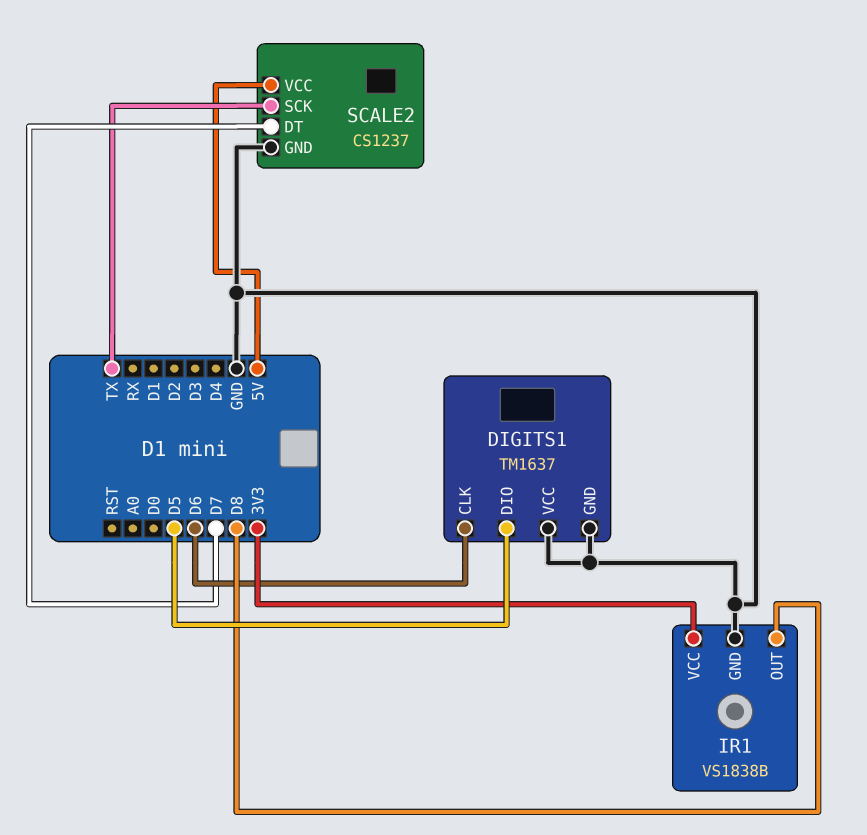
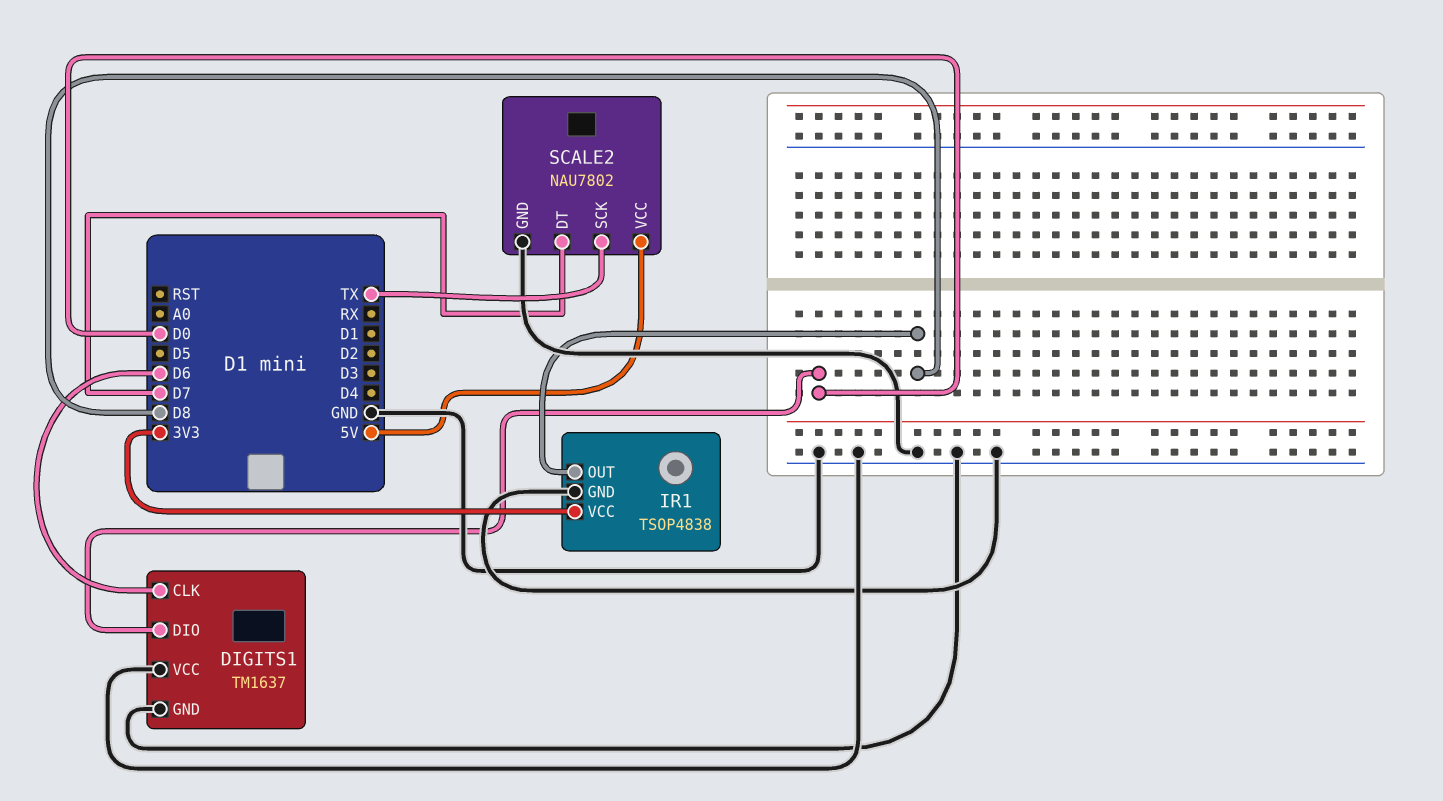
DIGITS1 pin DIO: D5 -> D0
IR1: VS1838B -> TSOP4838
SCALE2: CS1237 -> NAU7802

